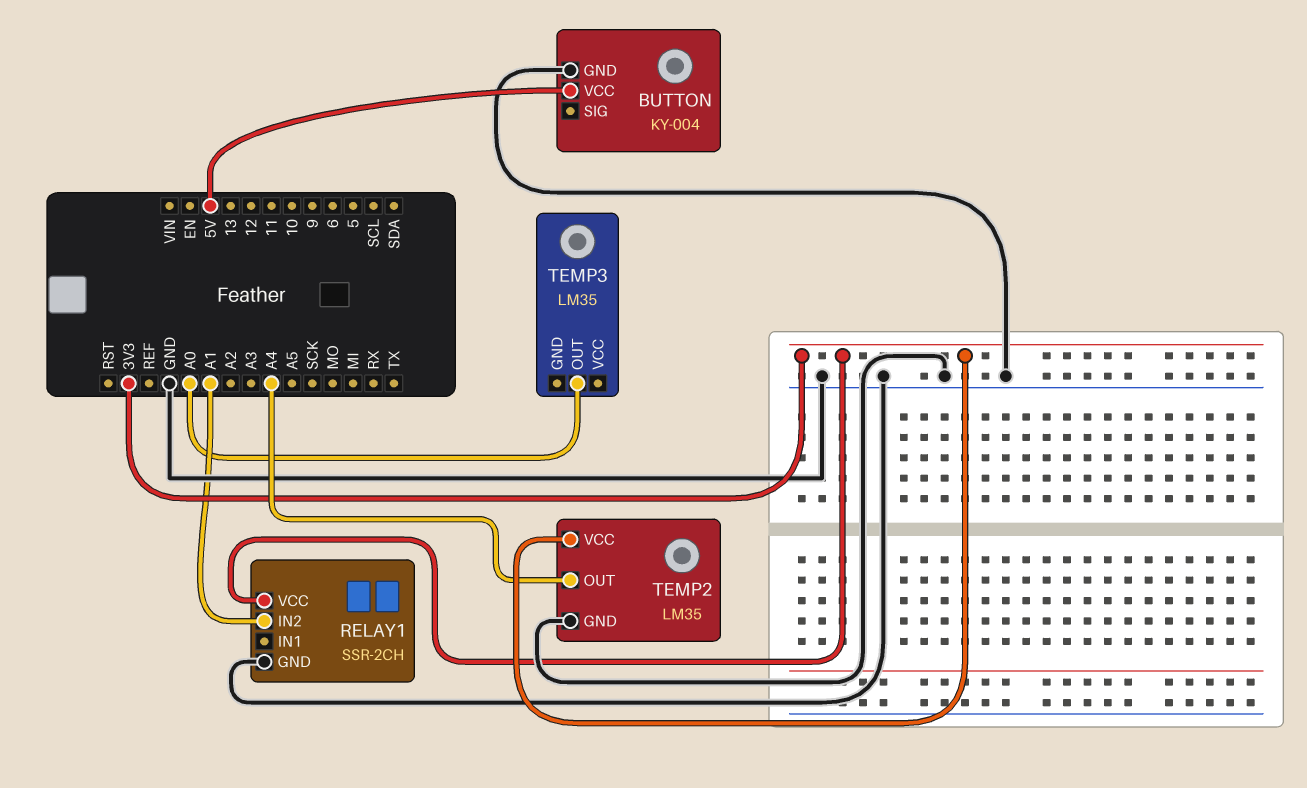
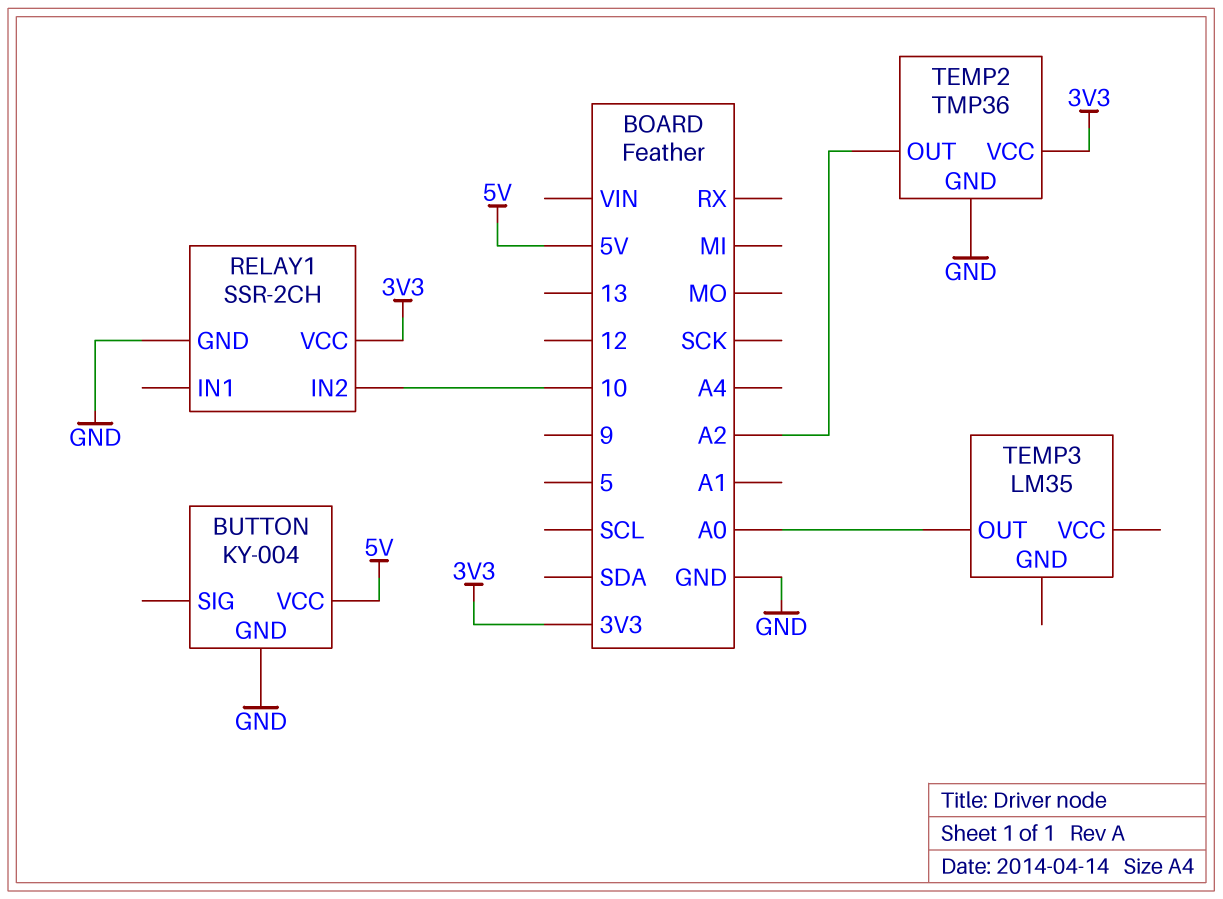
RELAY1 pin IN2: A1 -> 10
TEMP2: LM35 -> TMP36
TEMP2 pin OUT: A4 -> A2

